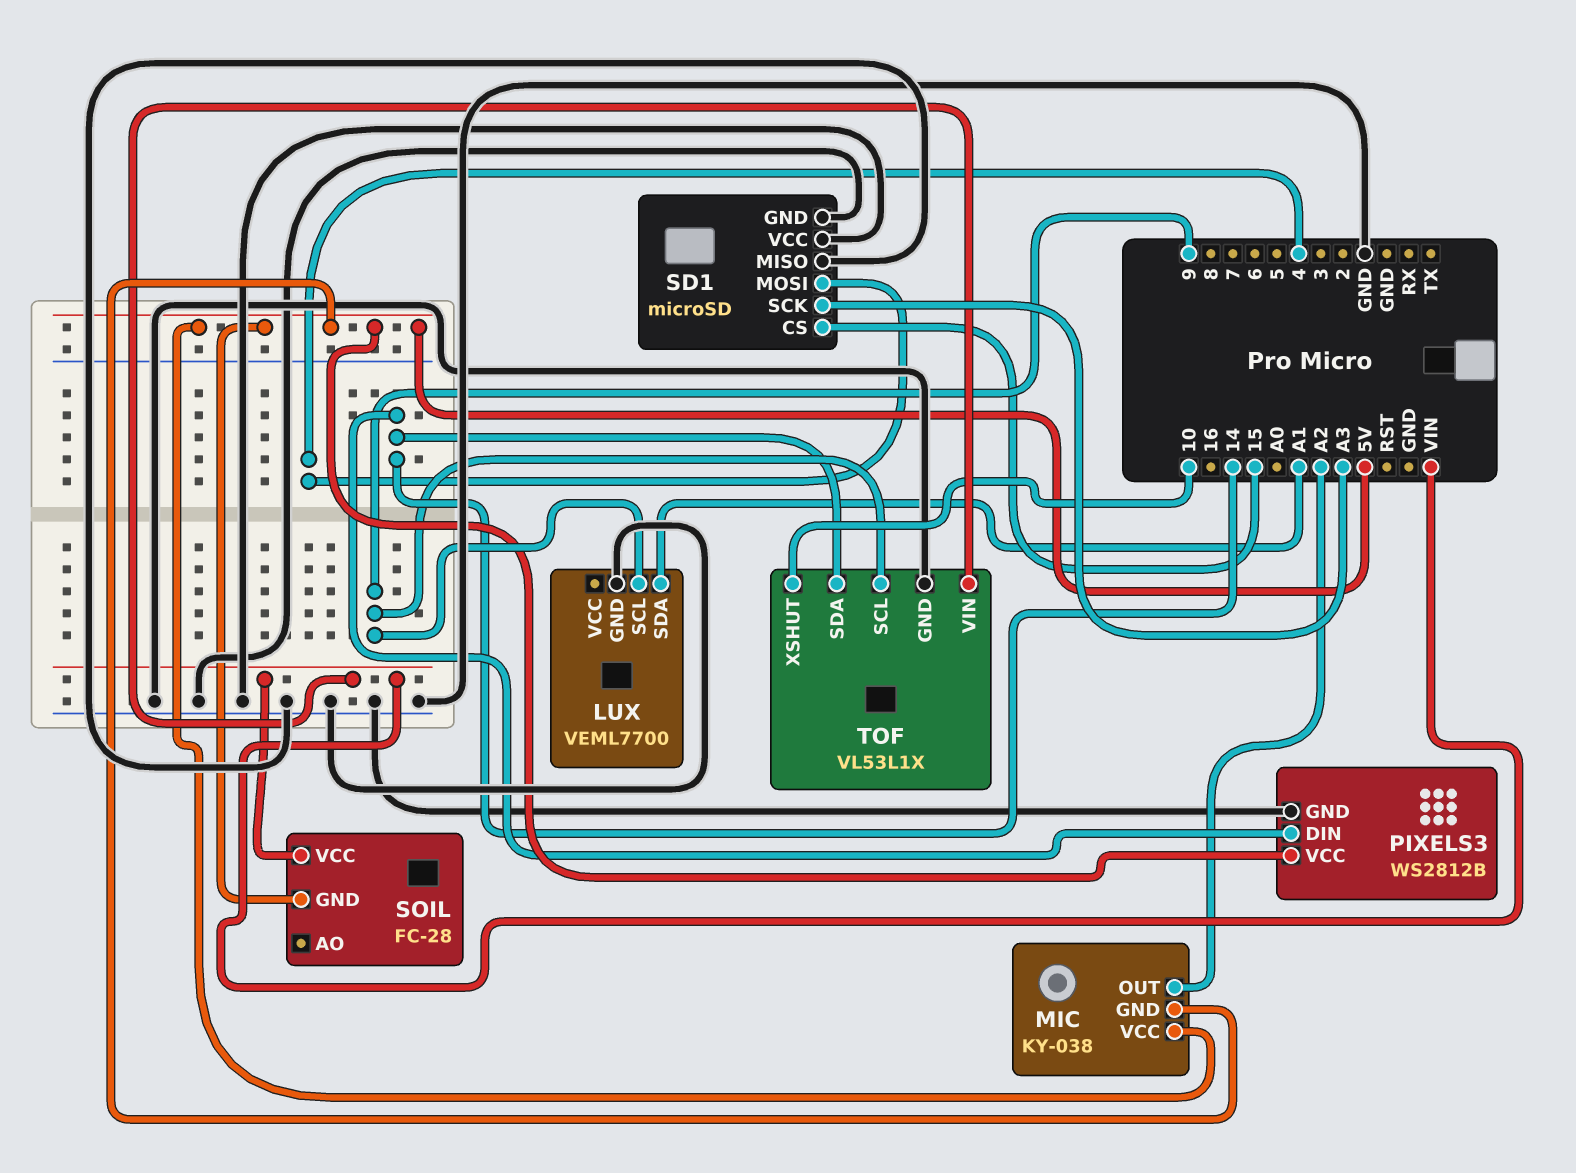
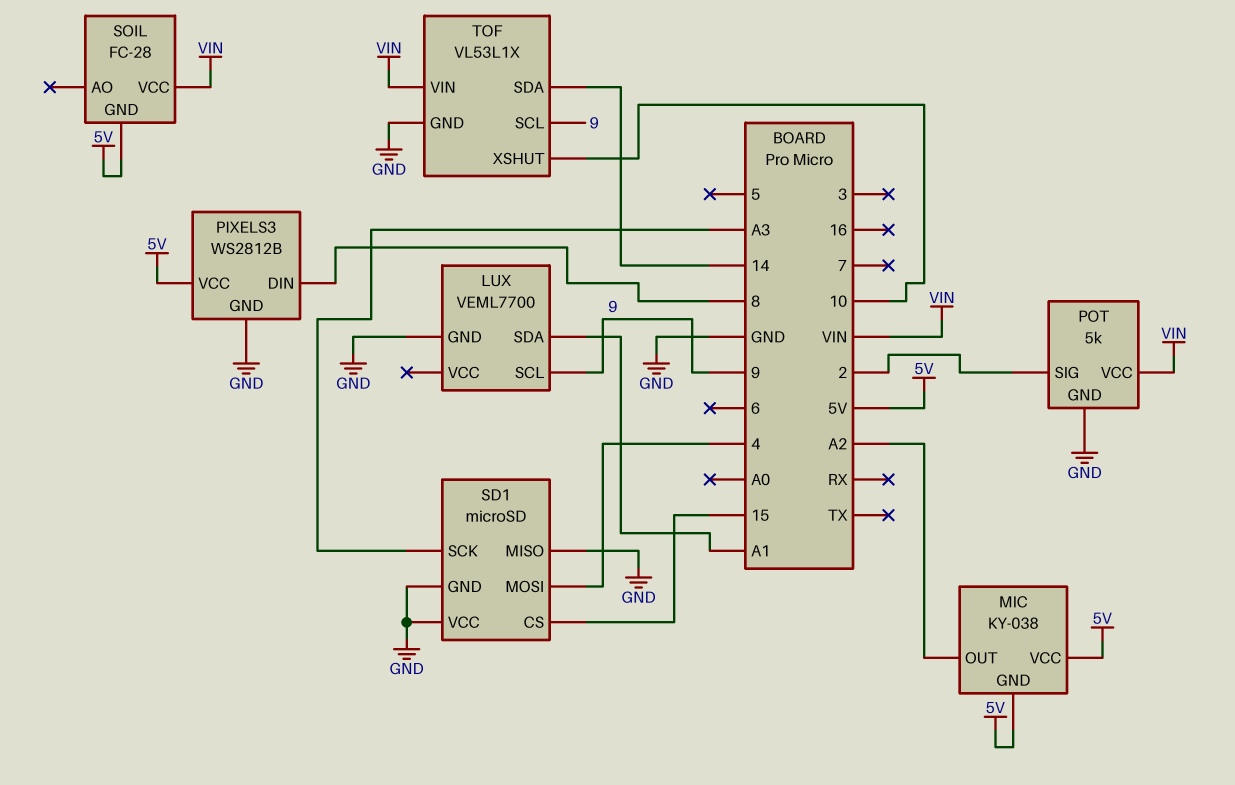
PIXELS3 pin DIN: 14 -> 8
POT: none -> 5k
POT pin GND: none -> GND
POT pin SIG: none -> 2
POT pin VCC: none -> VIN

